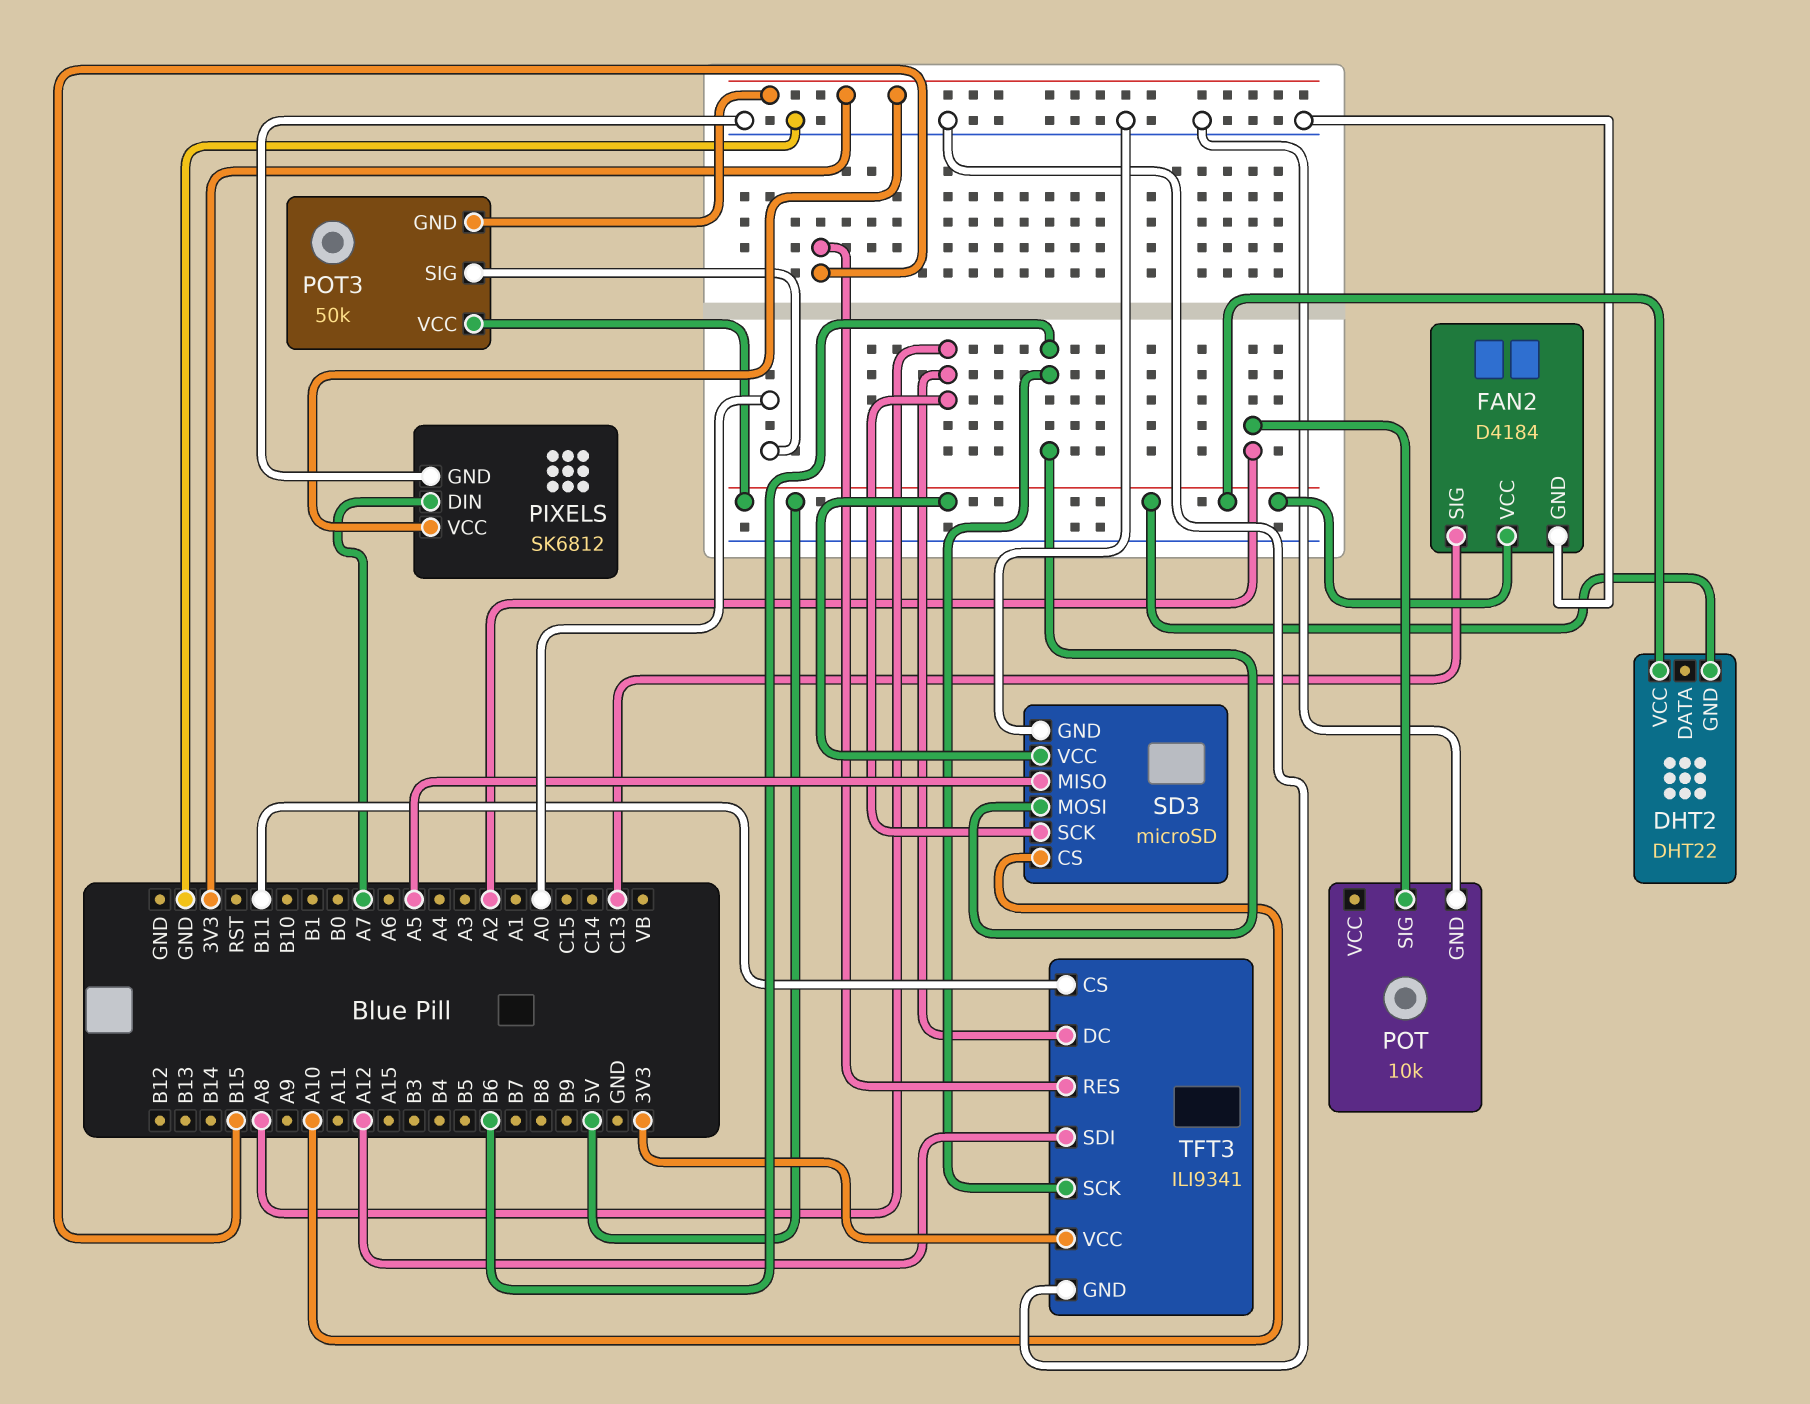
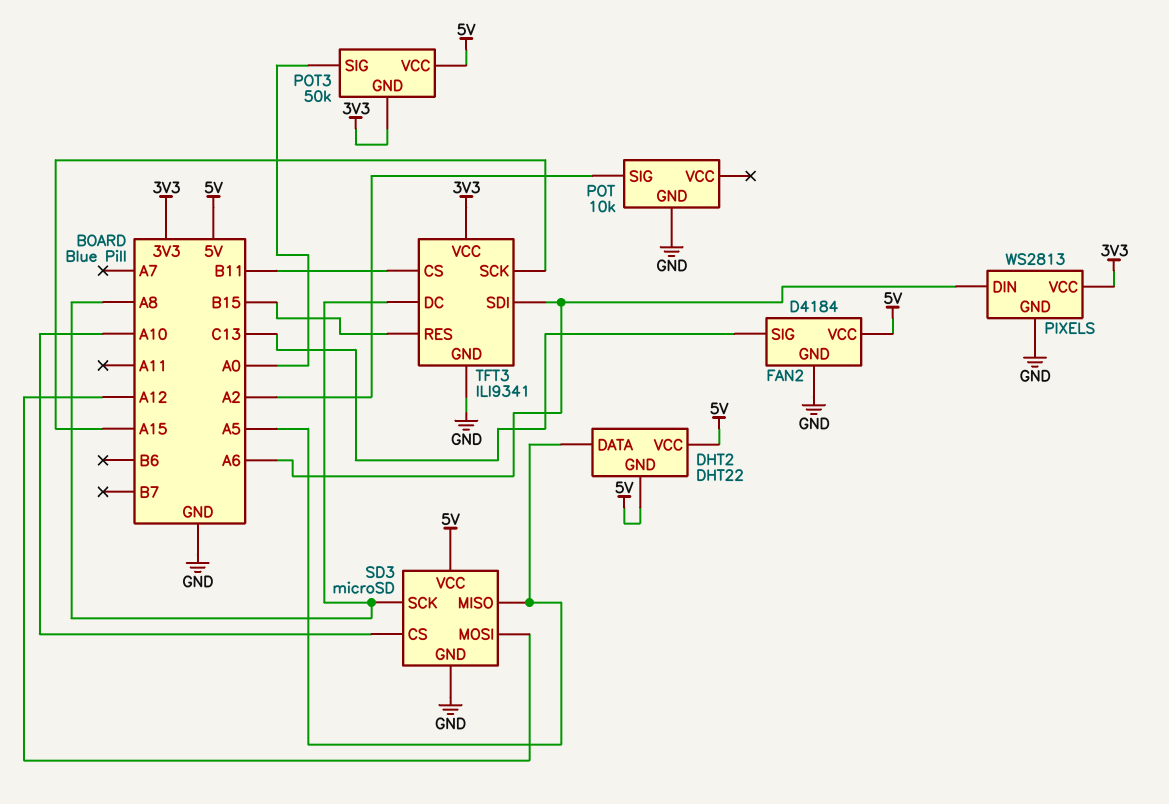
DHT2 pin DATA: none -> A5
PIXELS: SK6812 -> WS2813
PIXELS pin DIN: A7 -> A6
SD3 pin MOSI: B6 -> A12
TFT3 pin SCK: B6 -> A15
TFT3 pin SDI: A12 -> A6

